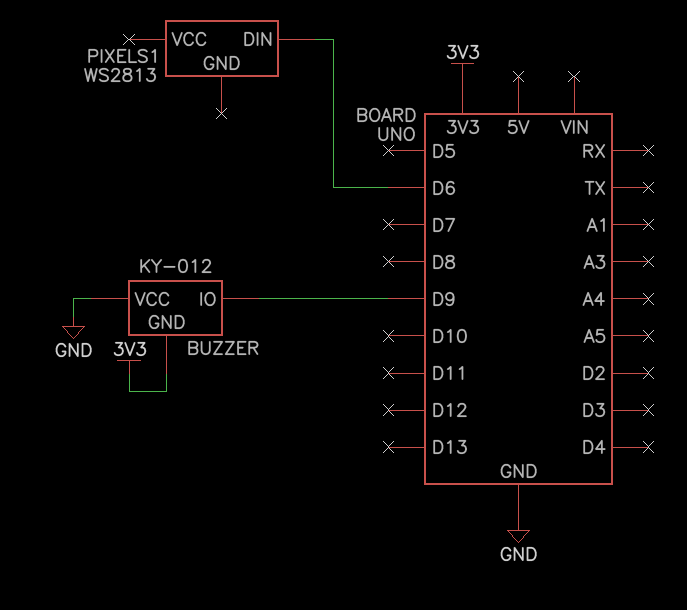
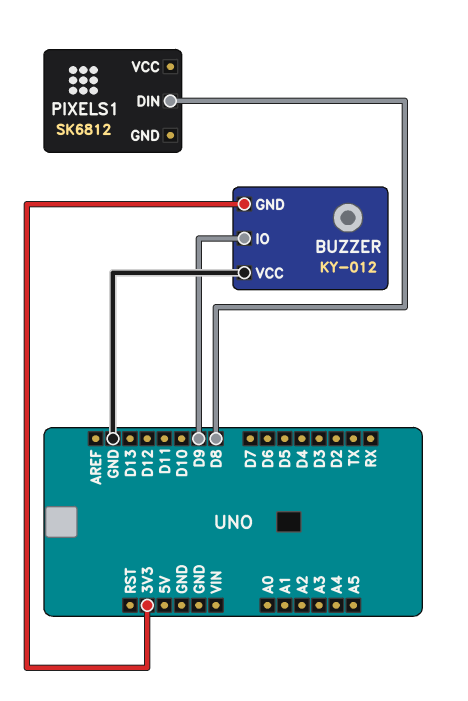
PIXELS1: WS2813 -> SK6812
PIXELS1 pin DIN: D6 -> D8

